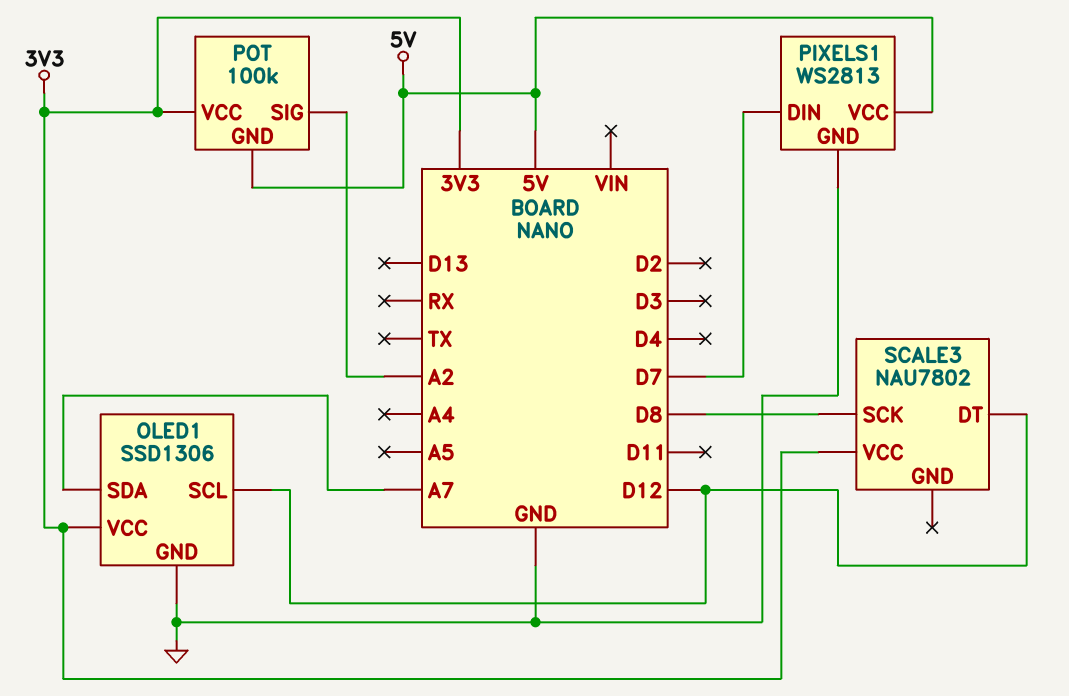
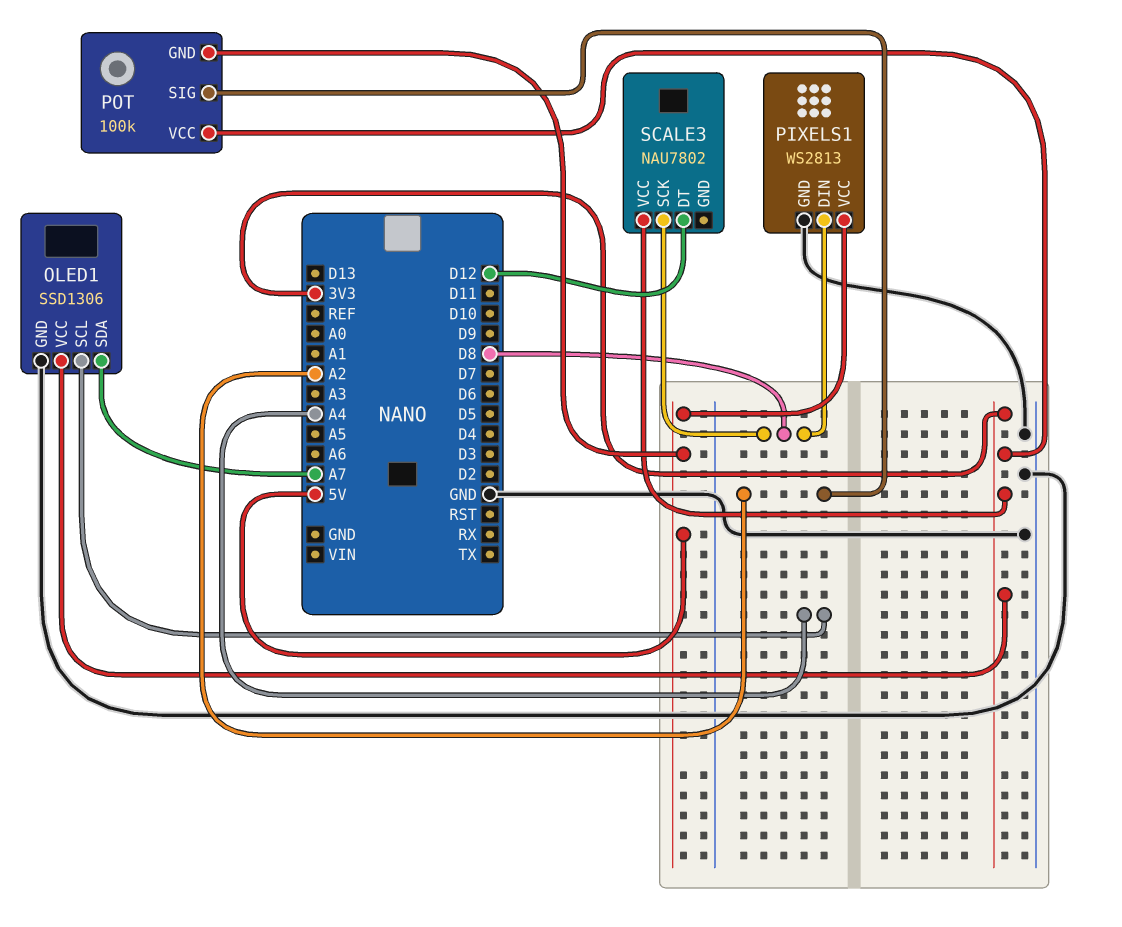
OLED1 pin SCL: D12 -> A4
PIXELS1 pin DIN: D7 -> D8

